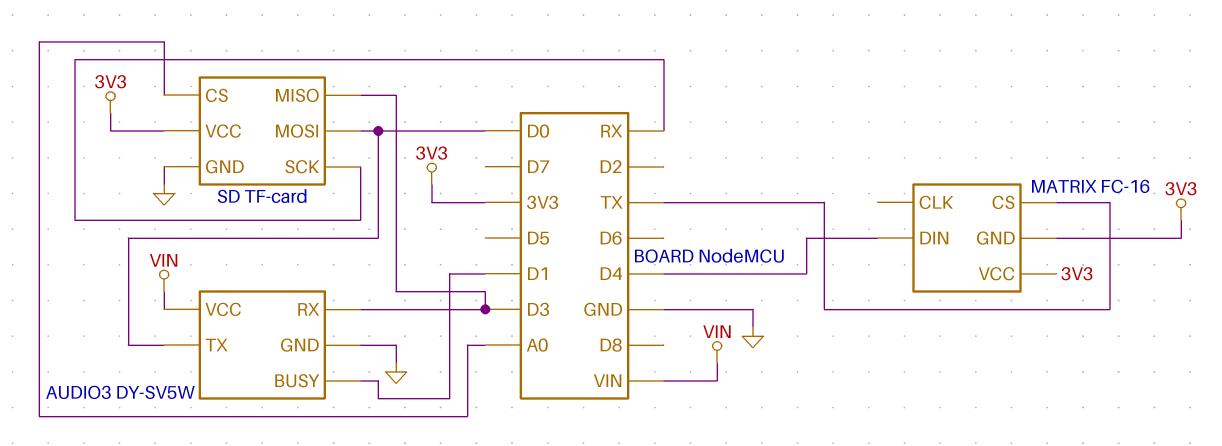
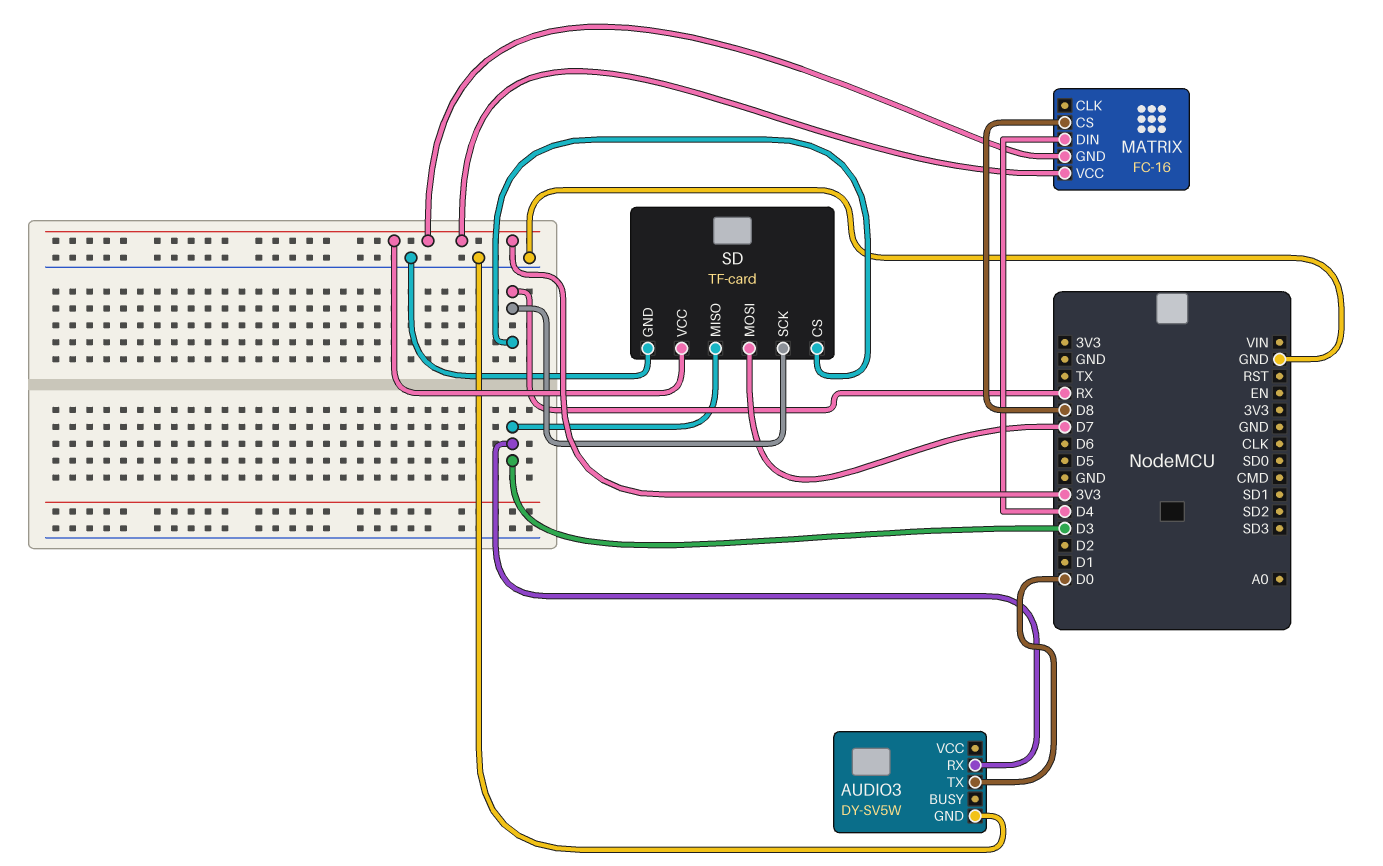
AUDIO3 pin BUSY: D1 -> none
AUDIO3 pin VCC: VIN -> none
MATRIX pin CS: TX -> D8
SD pin CS: A0 -> RX
SD pin MOSI: D0 -> D7

